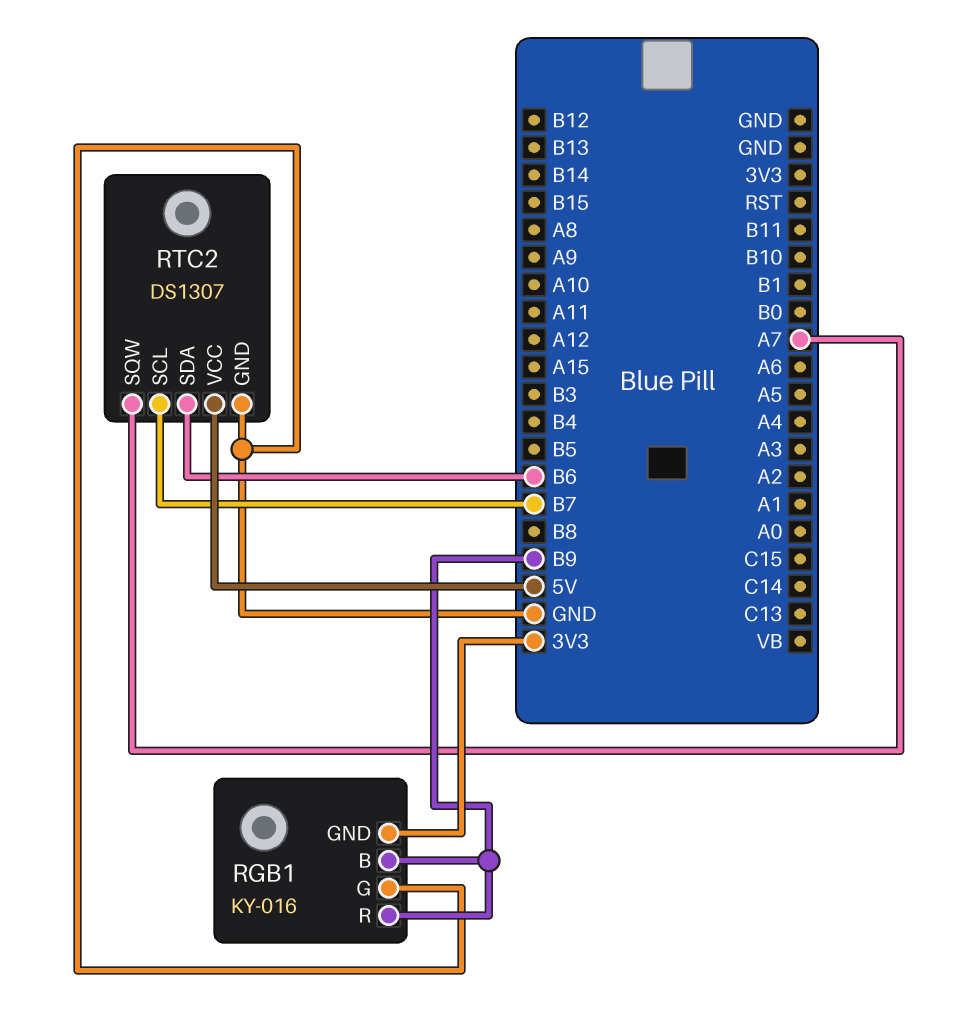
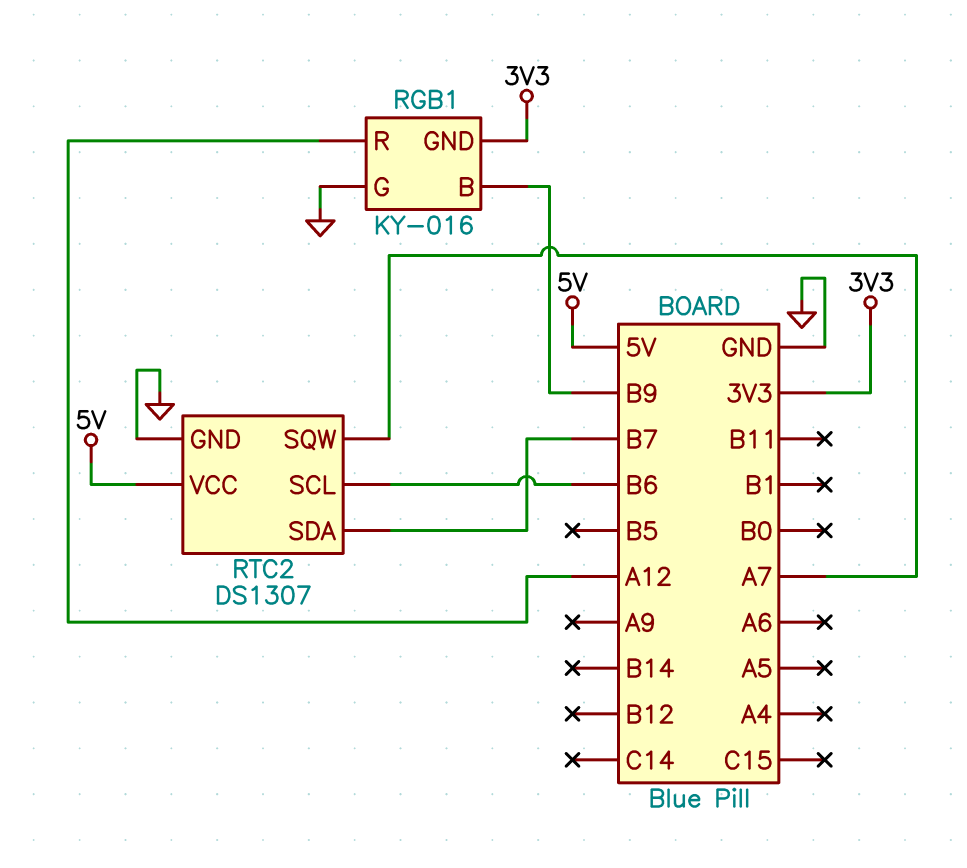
RGB1 pin R: B9 -> A12
RTC2 pin SCL: B7 -> B6
RTC2 pin SDA: B6 -> B7

